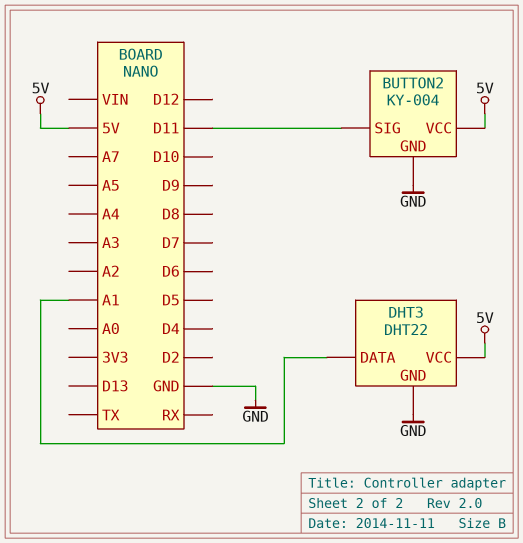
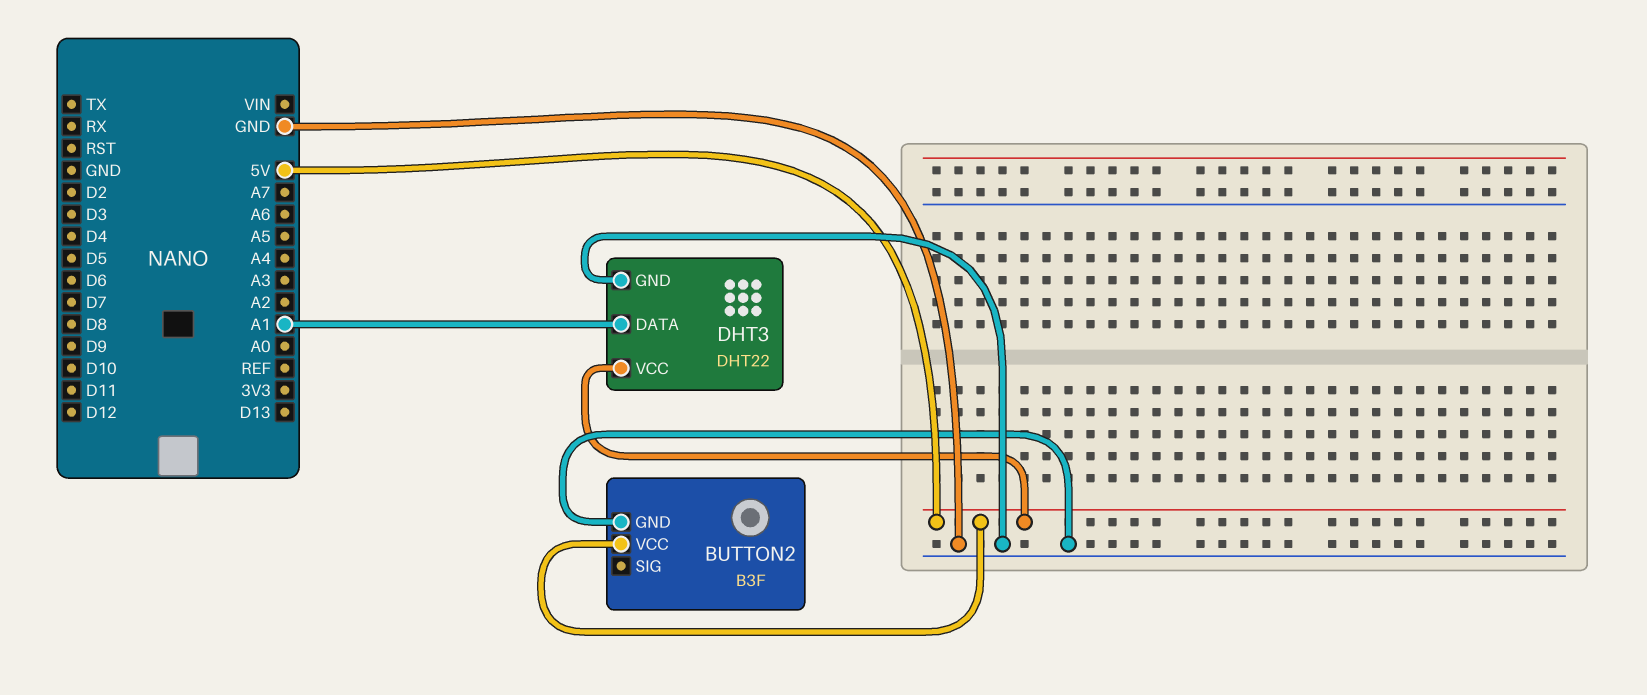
BUTTON2: KY-004 -> B3F
BUTTON2 pin SIG: D11 -> none

